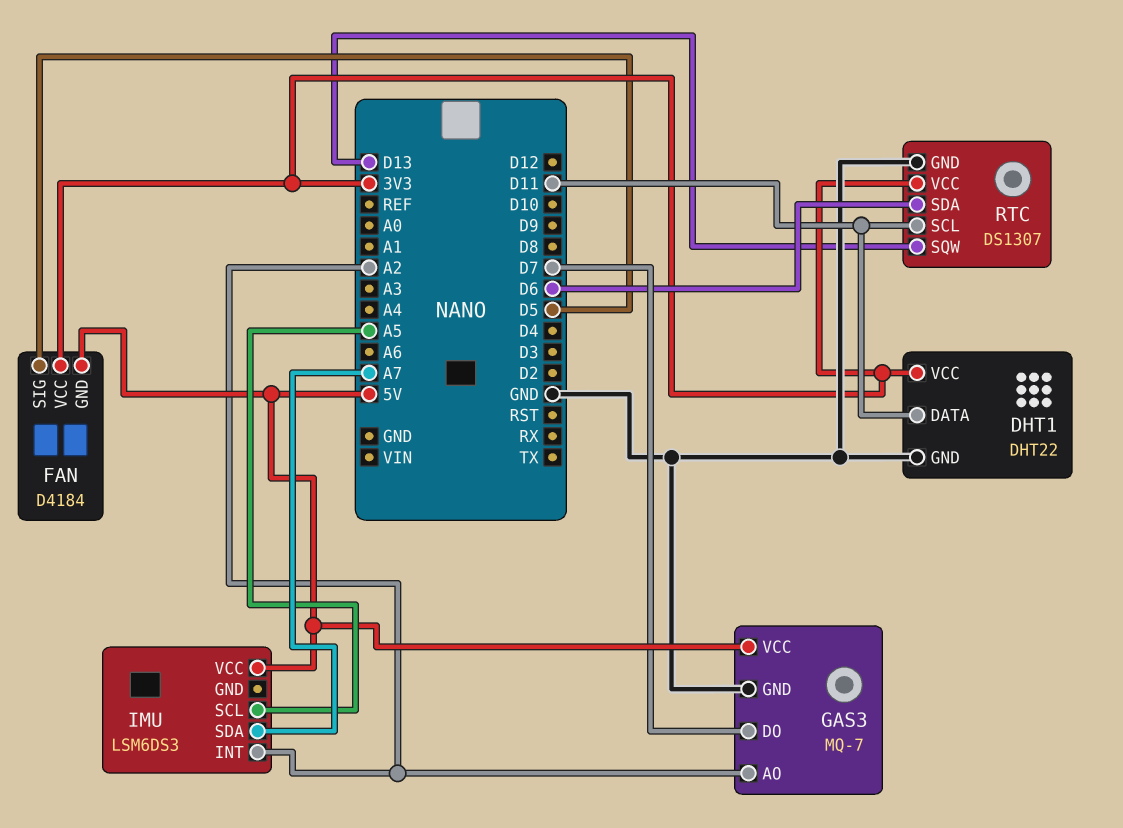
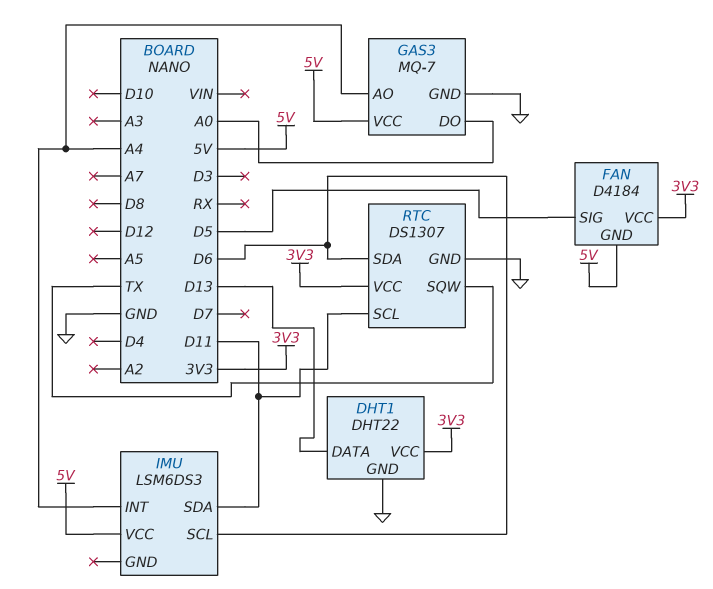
DHT1 pin DATA: D11 -> D13
GAS3 pin AO: A2 -> A4
GAS3 pin DO: D7 -> A0
IMU pin INT: A2 -> A4
IMU pin SCL: A5 -> D6
IMU pin SDA: A7 -> D11
RTC pin SQW: D13 -> TX

